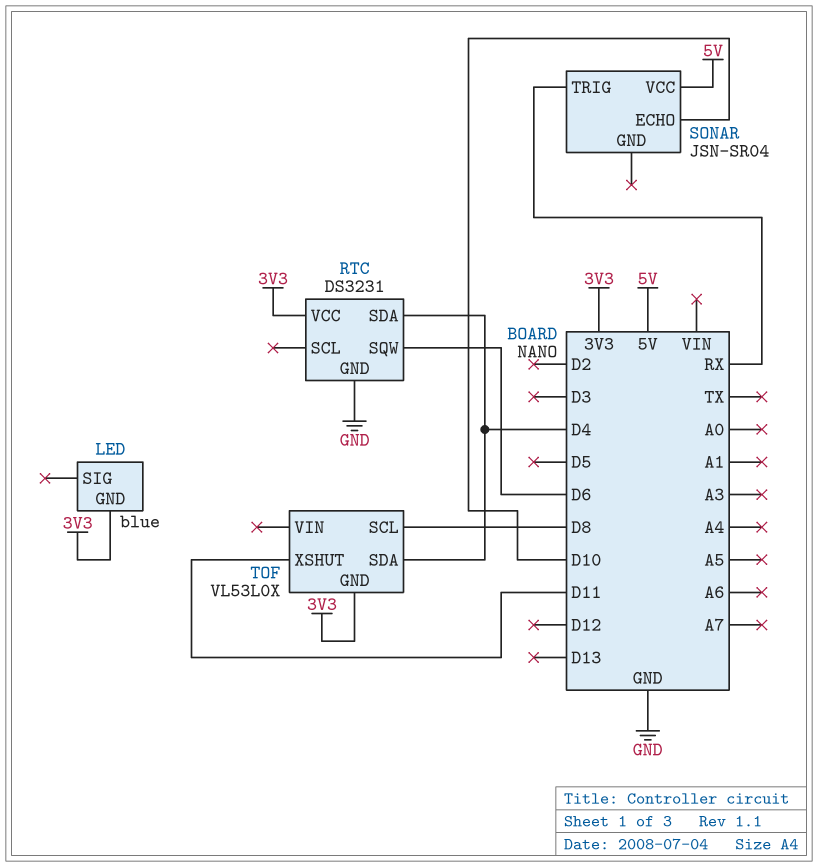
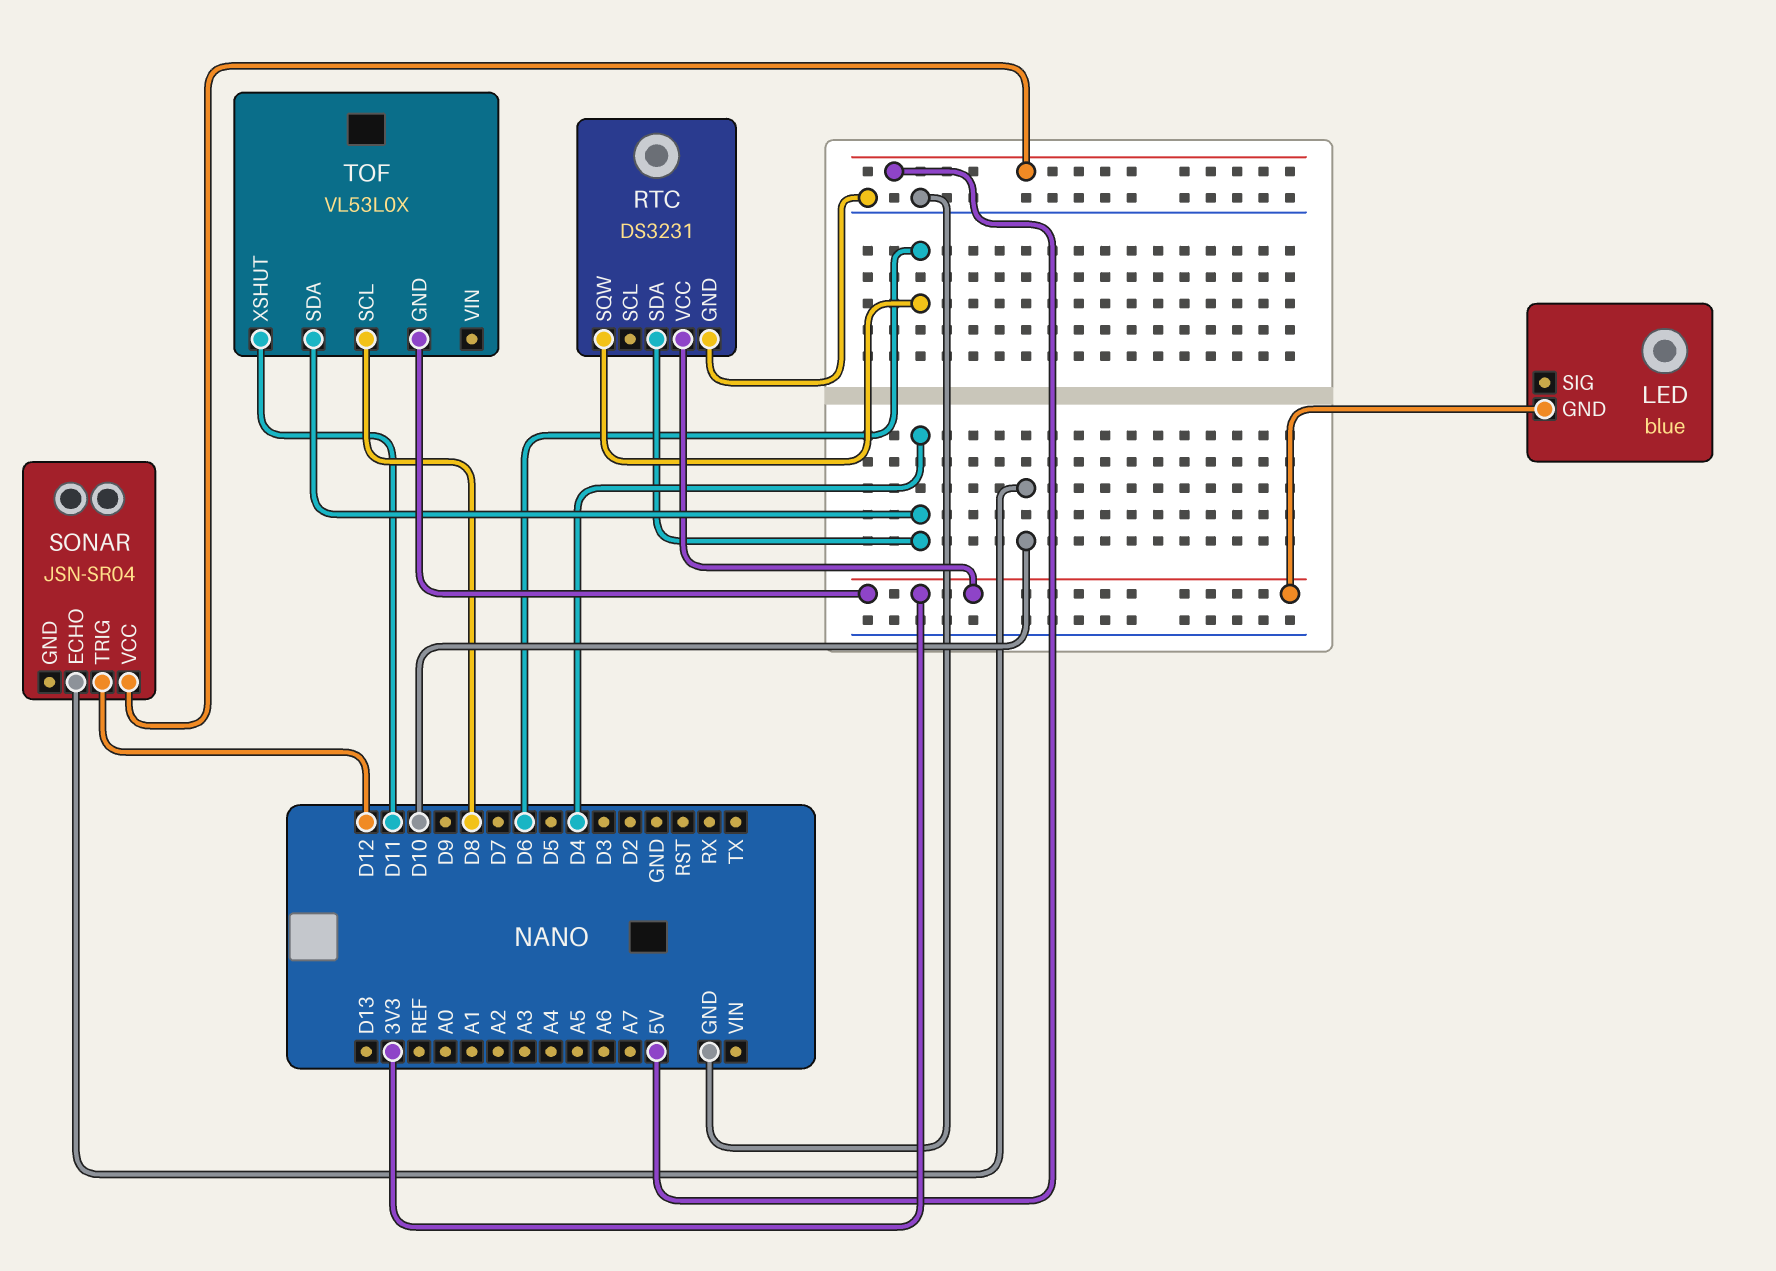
SONAR pin TRIG: RX -> D12

